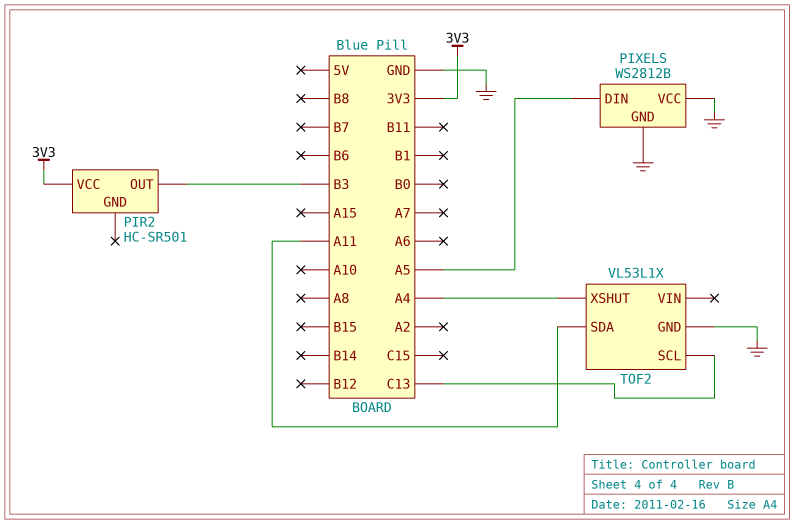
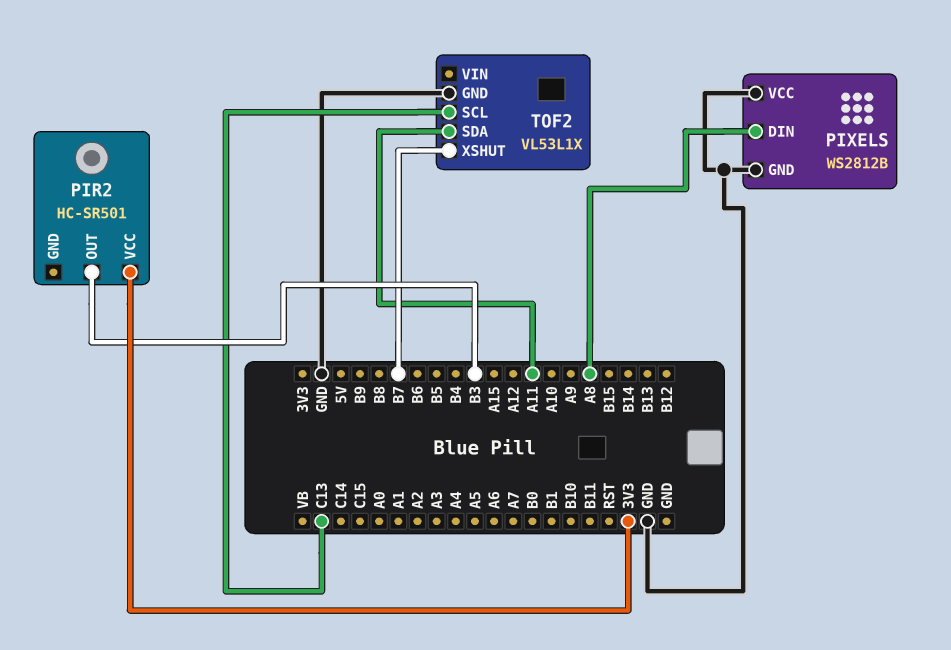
PIXELS pin DIN: A5 -> A8
TOF2 pin XSHUT: A4 -> B7

